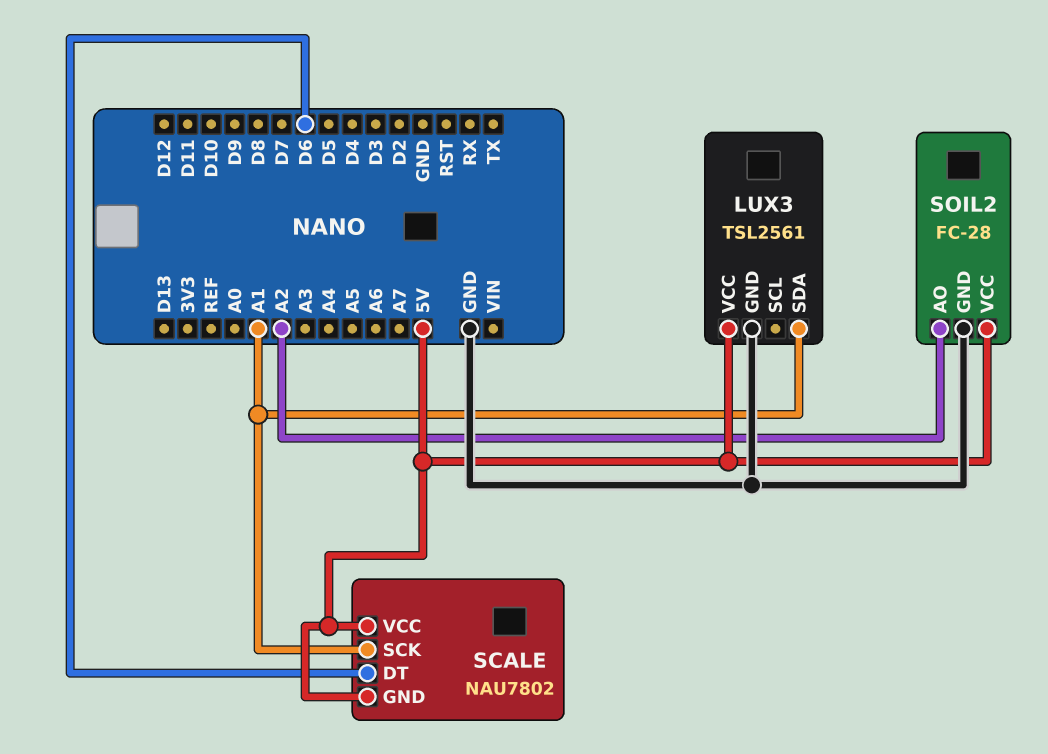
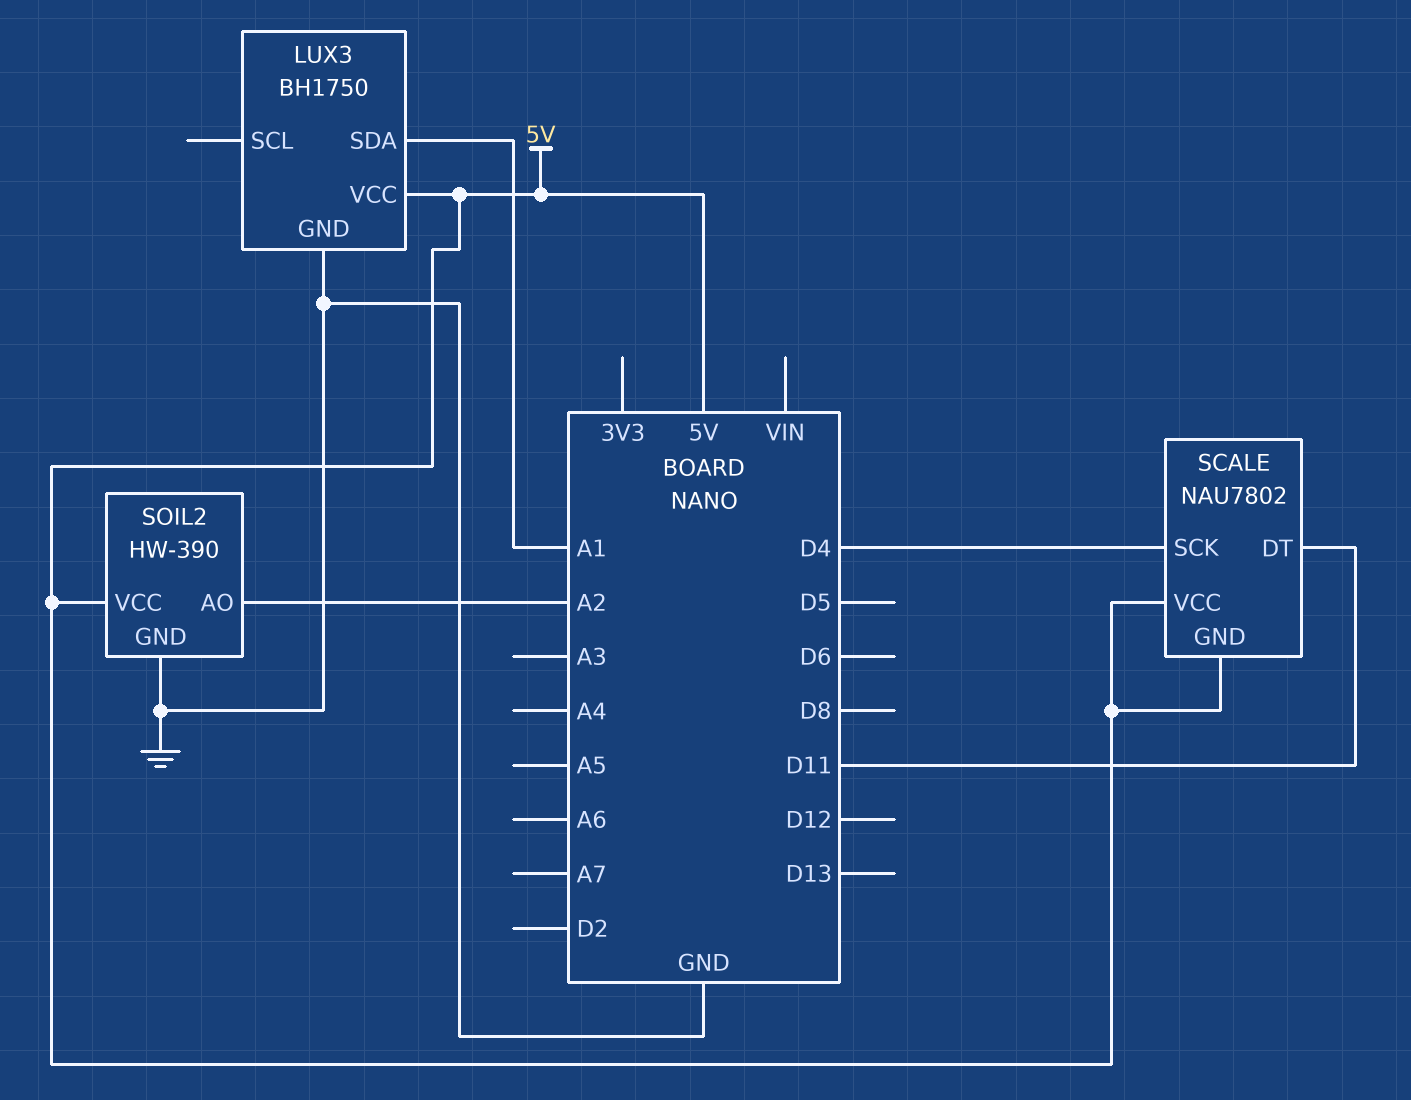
LUX3: TSL2561 -> BH1750
SCALE pin DT: D6 -> D11
SCALE pin SCK: A1 -> D4
SOIL2: FC-28 -> HW-390

